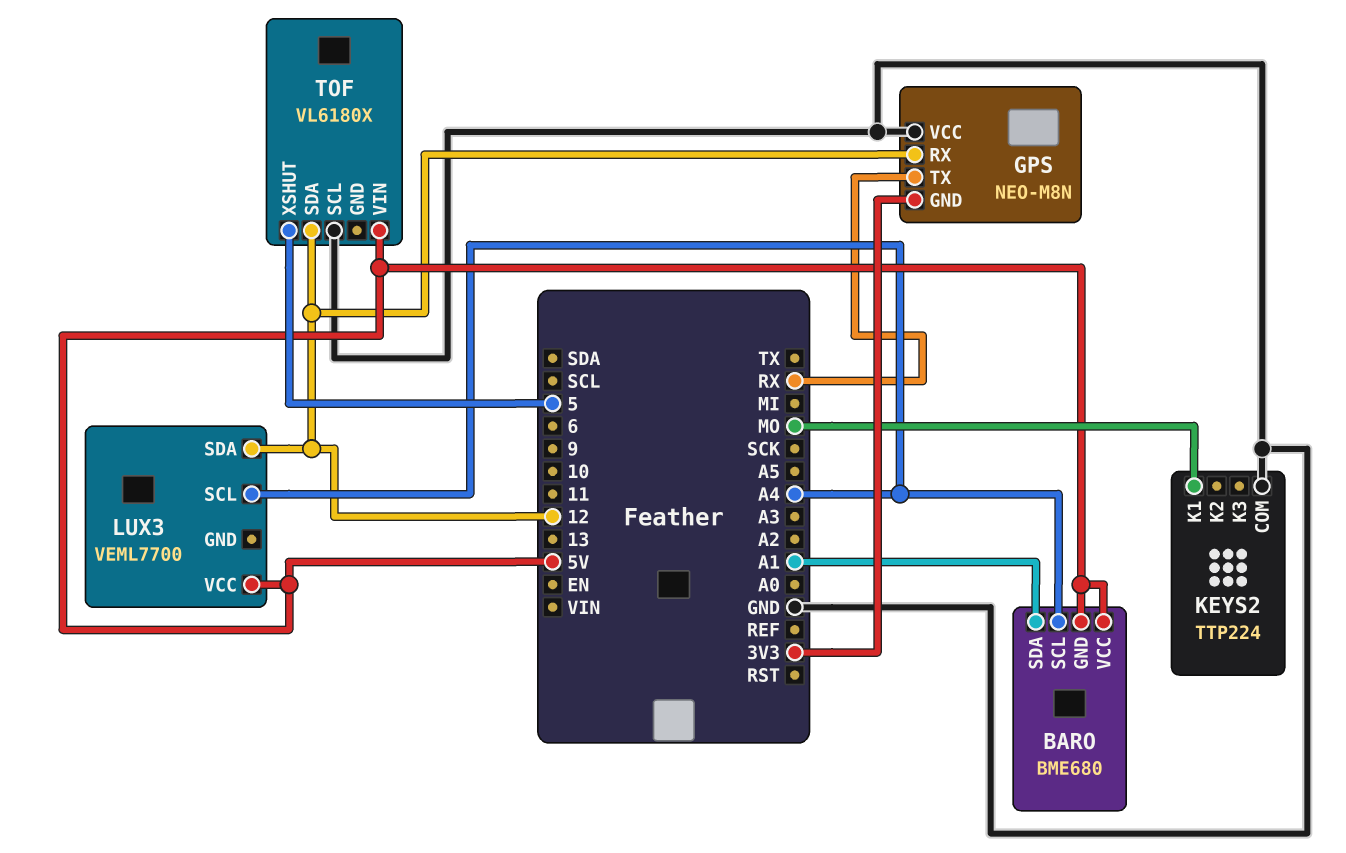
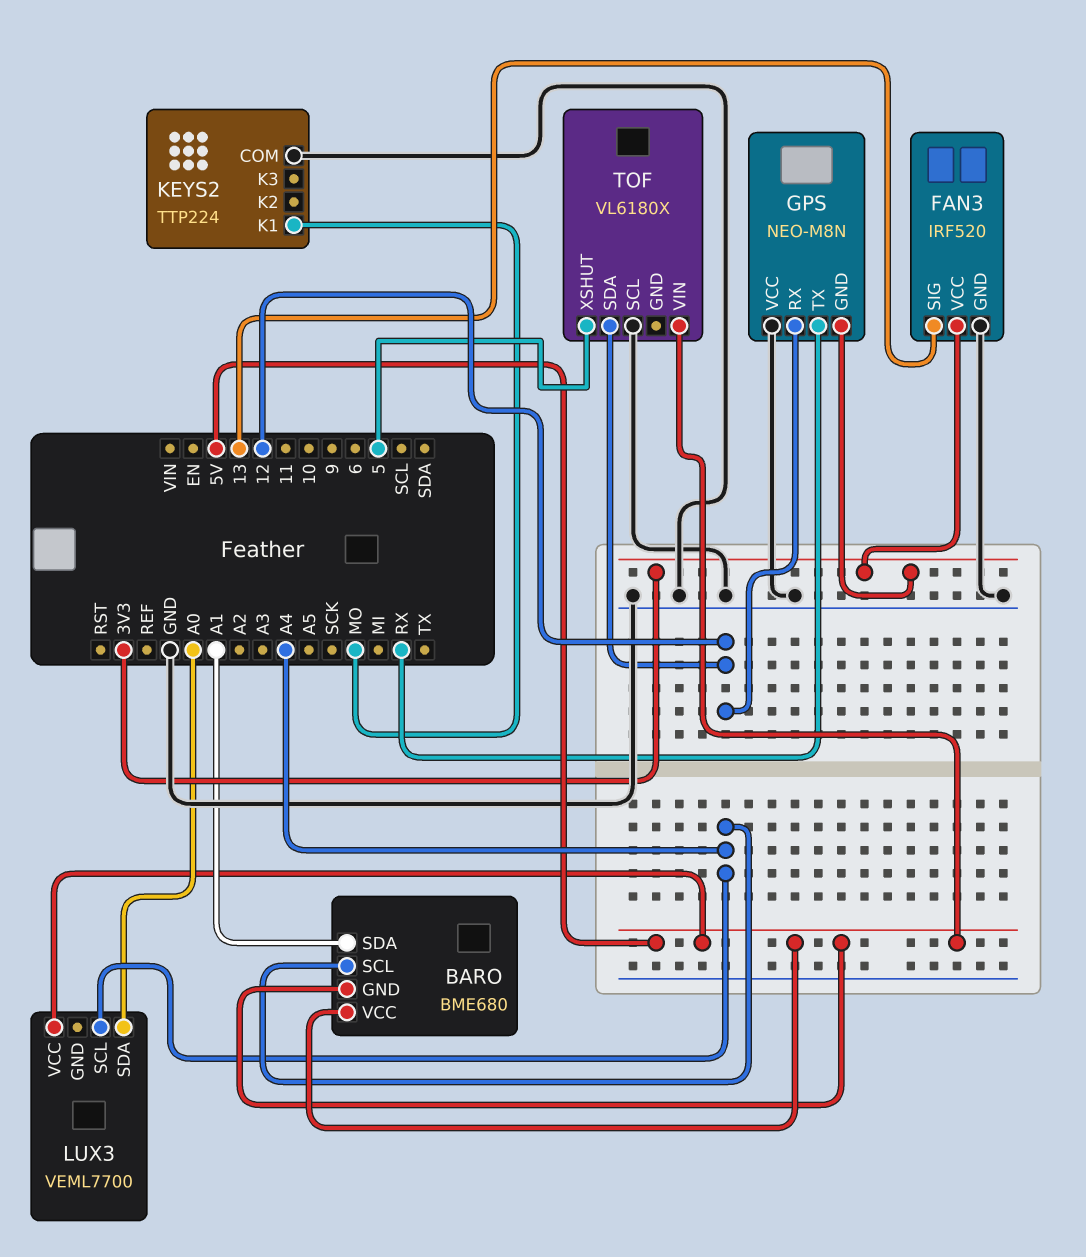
FAN3: none -> IRF520
FAN3 pin GND: none -> GND
FAN3 pin SIG: none -> 13
FAN3 pin VCC: none -> 3V3
LUX3 pin SDA: 12 -> A0

